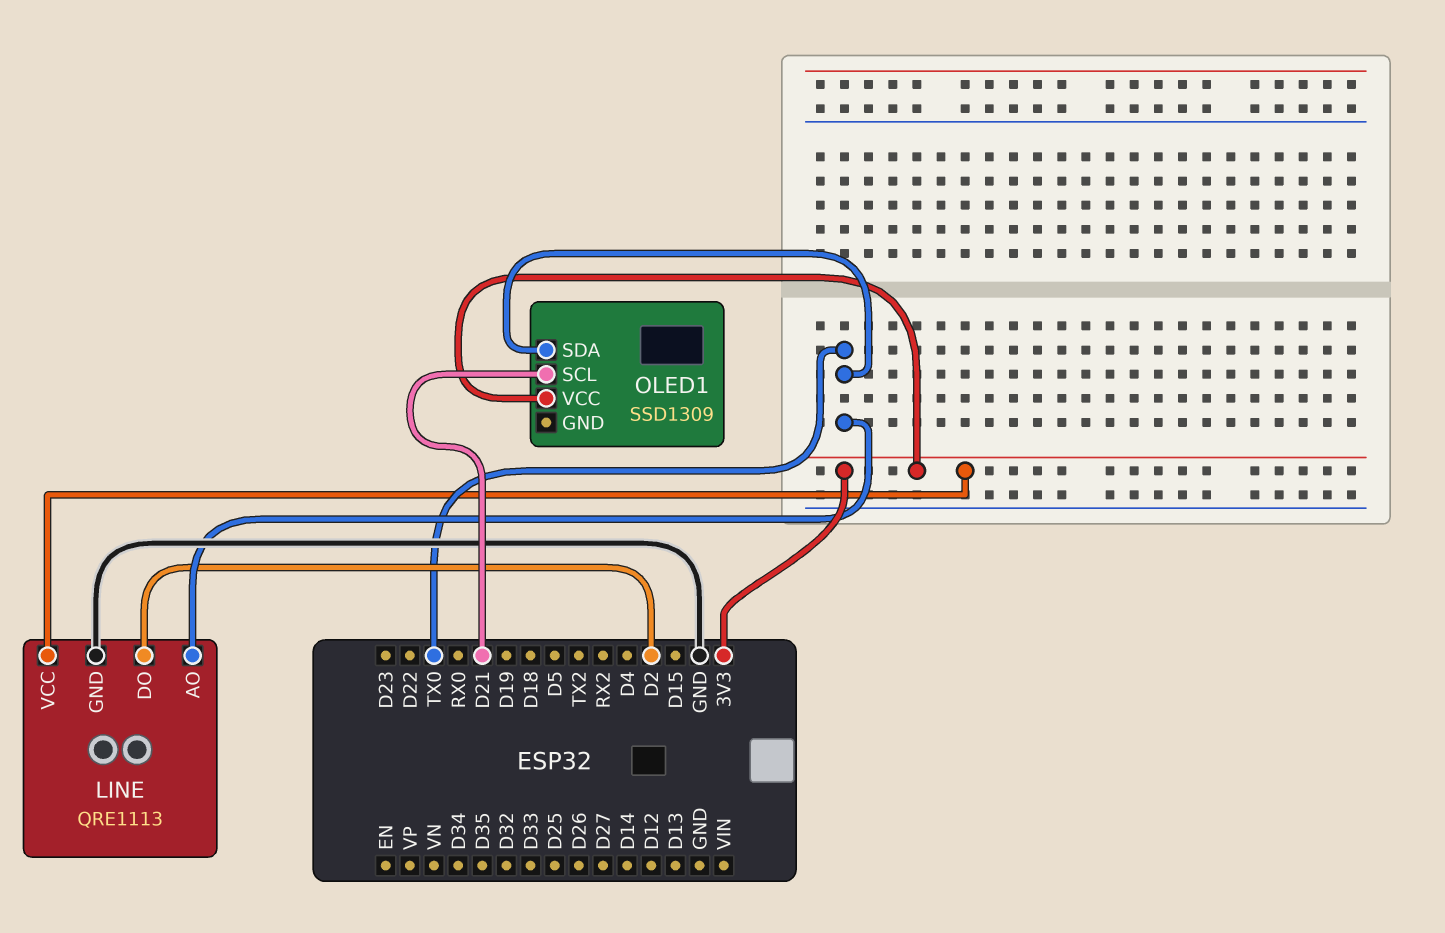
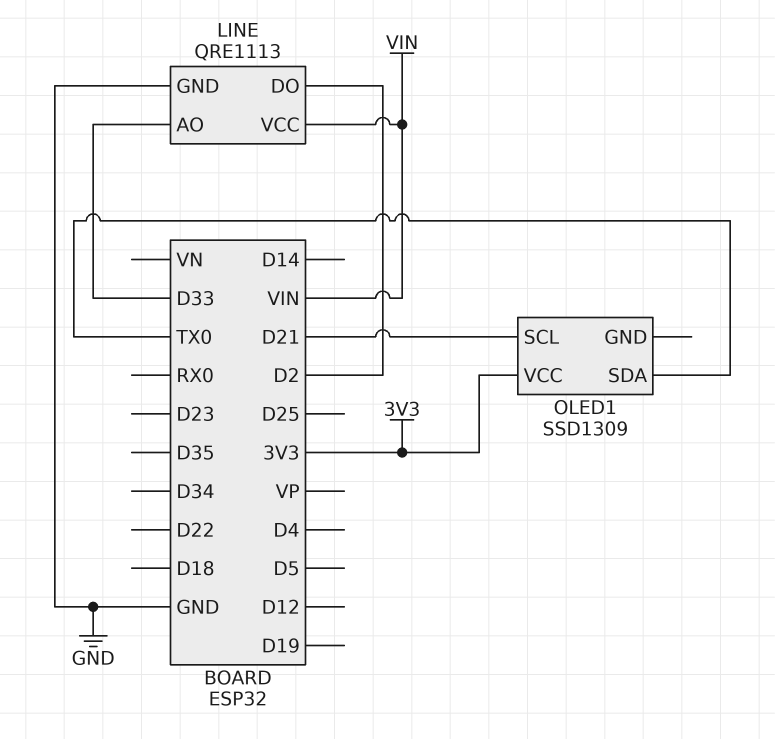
LINE pin AO: TX0 -> D33
LINE pin VCC: 3V3 -> VIN

